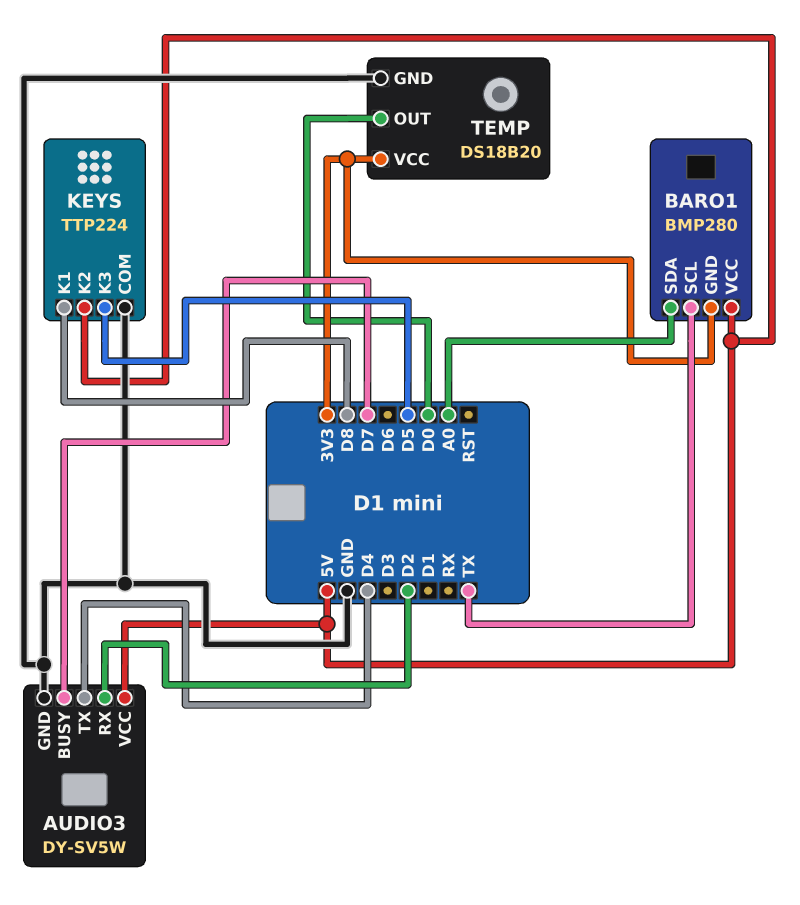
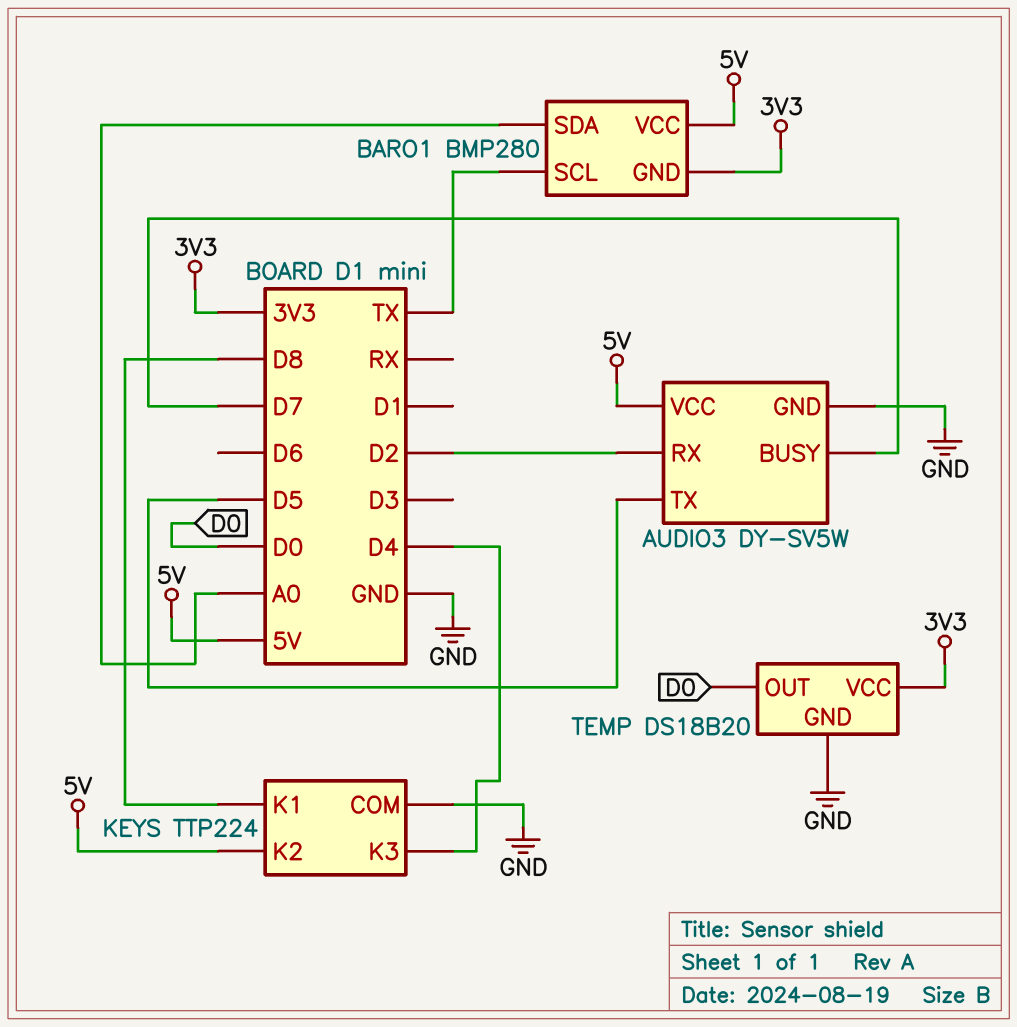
AUDIO3 pin TX: D4 -> D5
KEYS pin K3: D5 -> D4

